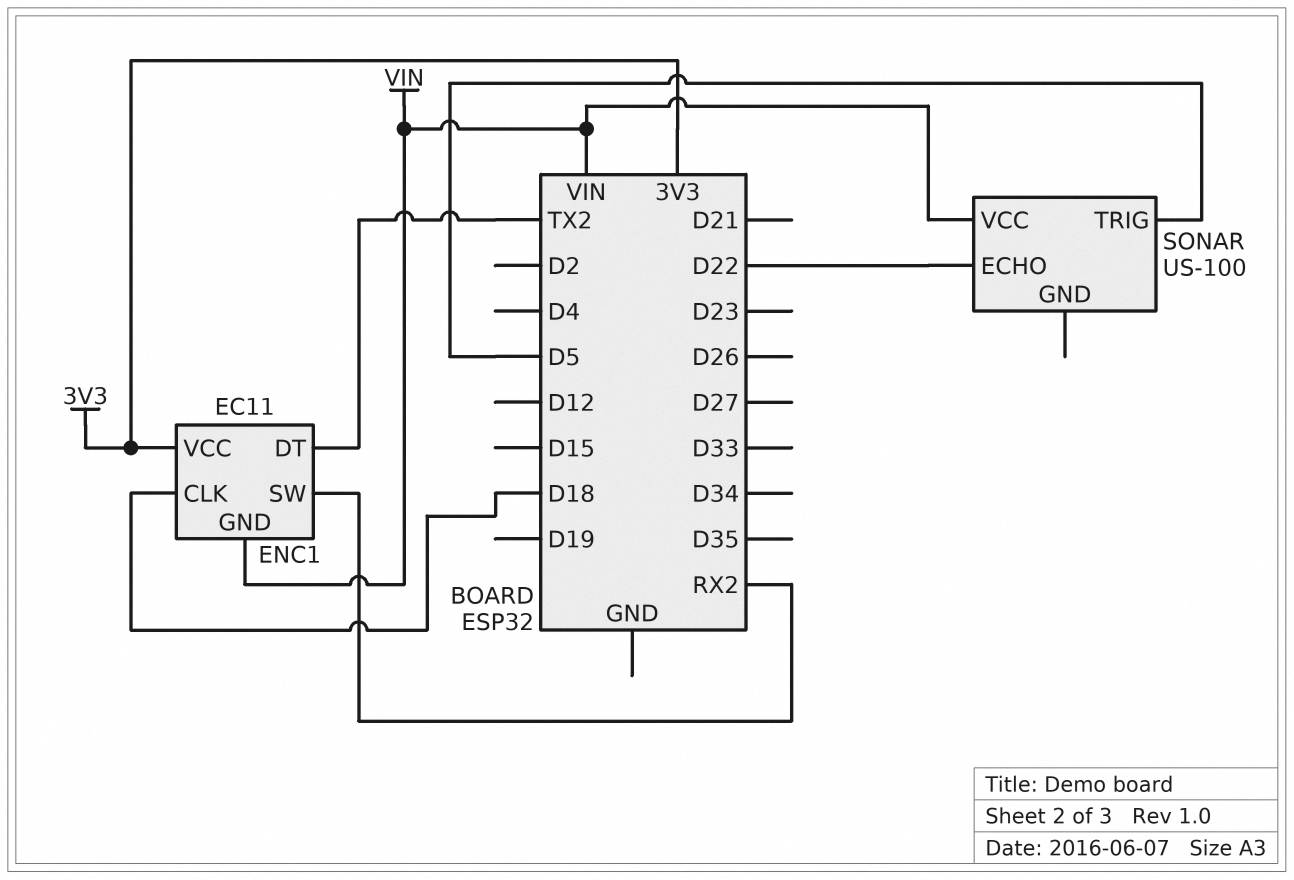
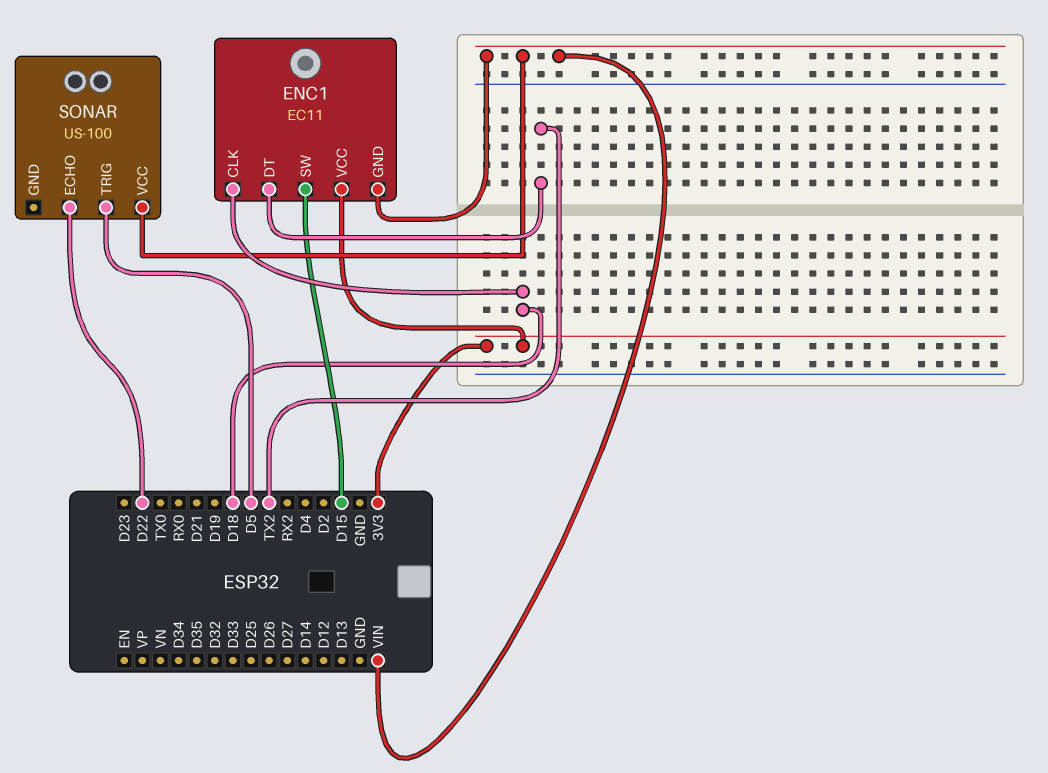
ENC1 pin SW: RX2 -> D15

